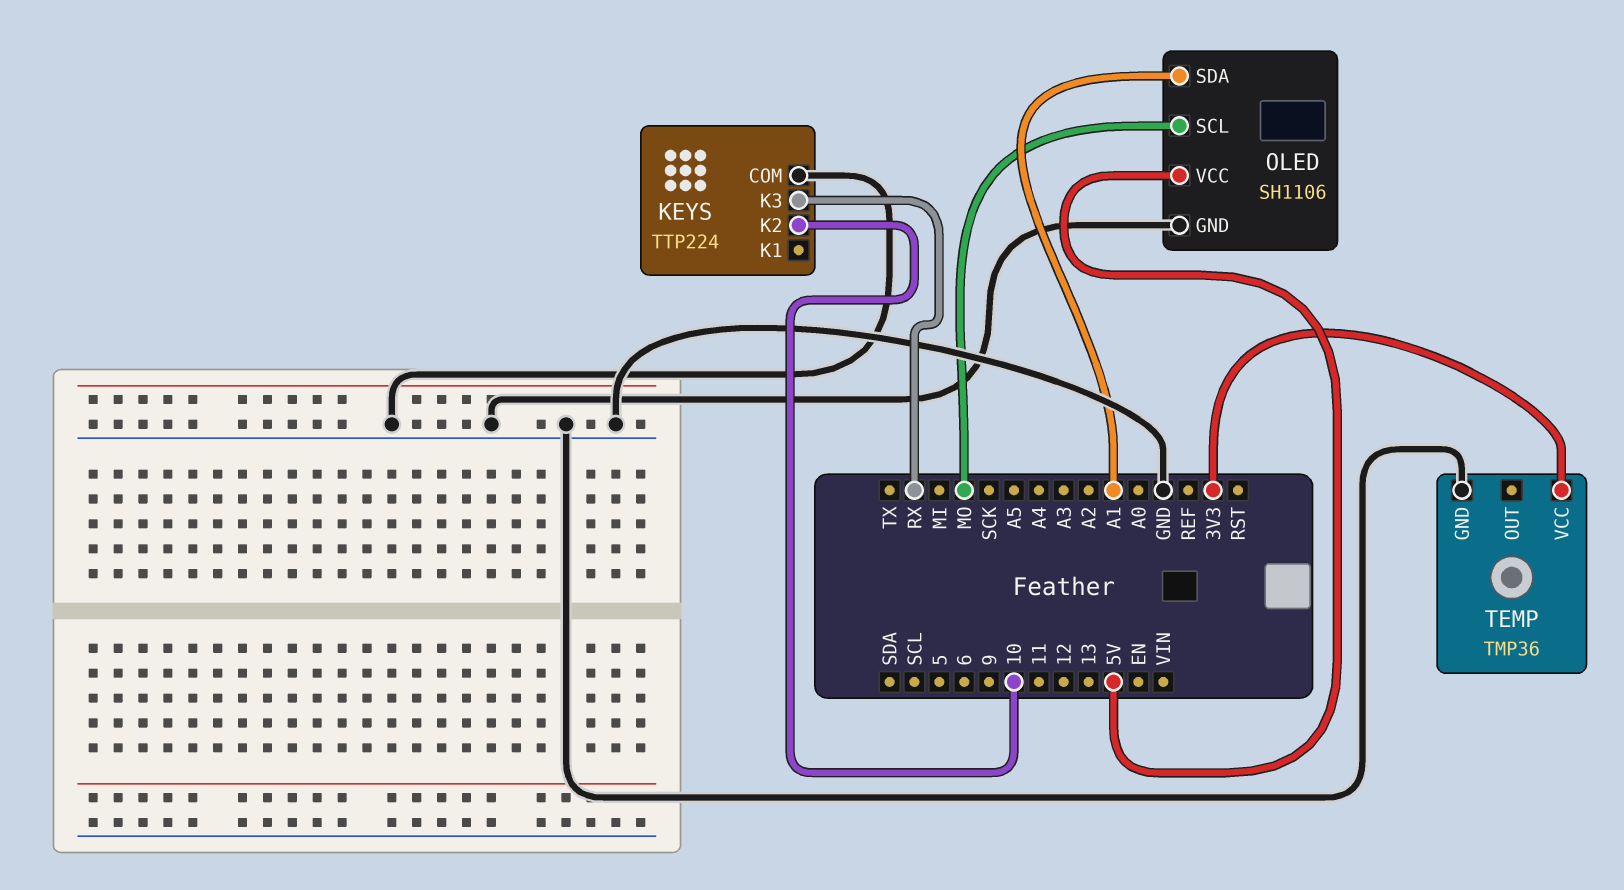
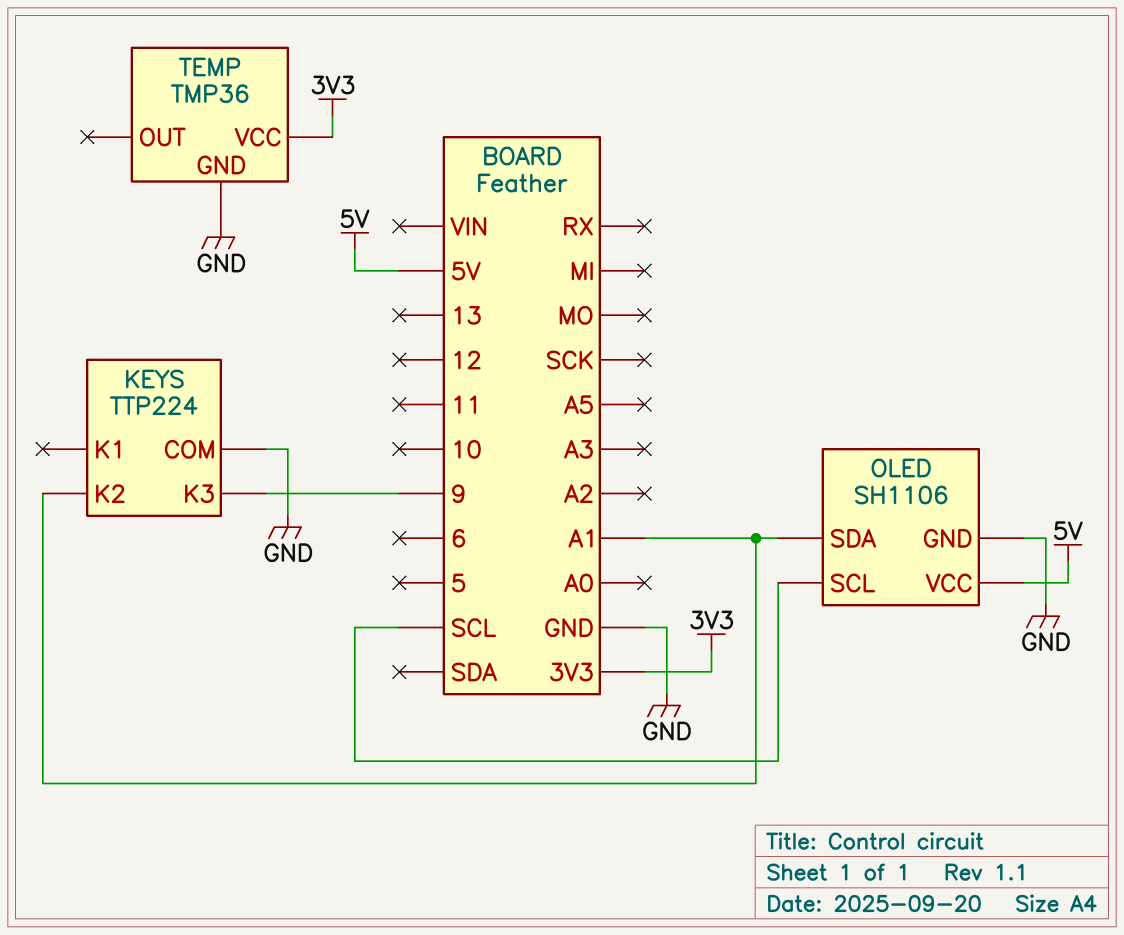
KEYS pin K2: 10 -> A1
KEYS pin K3: RX -> 9
OLED pin SCL: MO -> SCL

